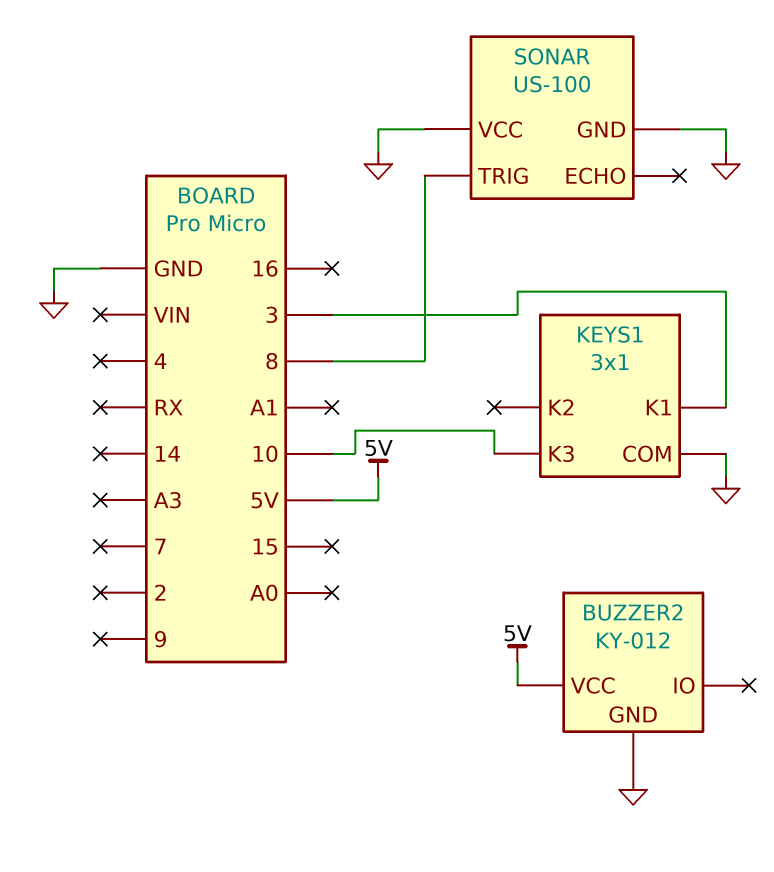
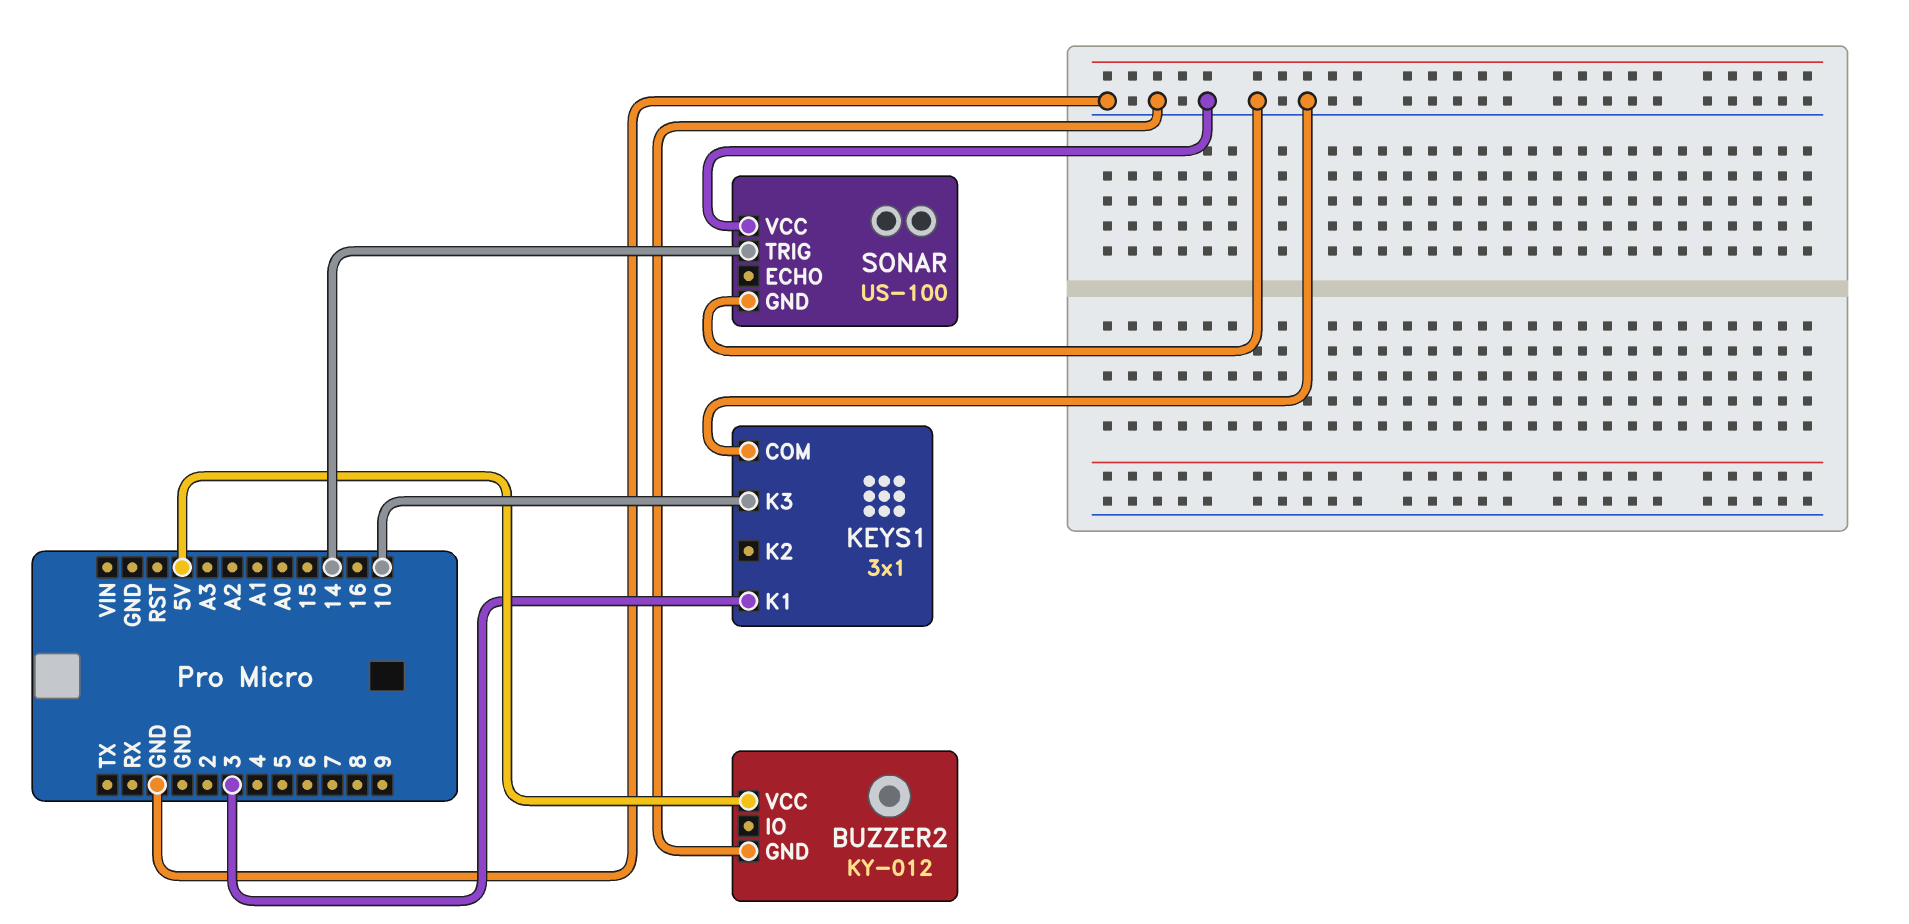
SONAR pin TRIG: 8 -> 14

